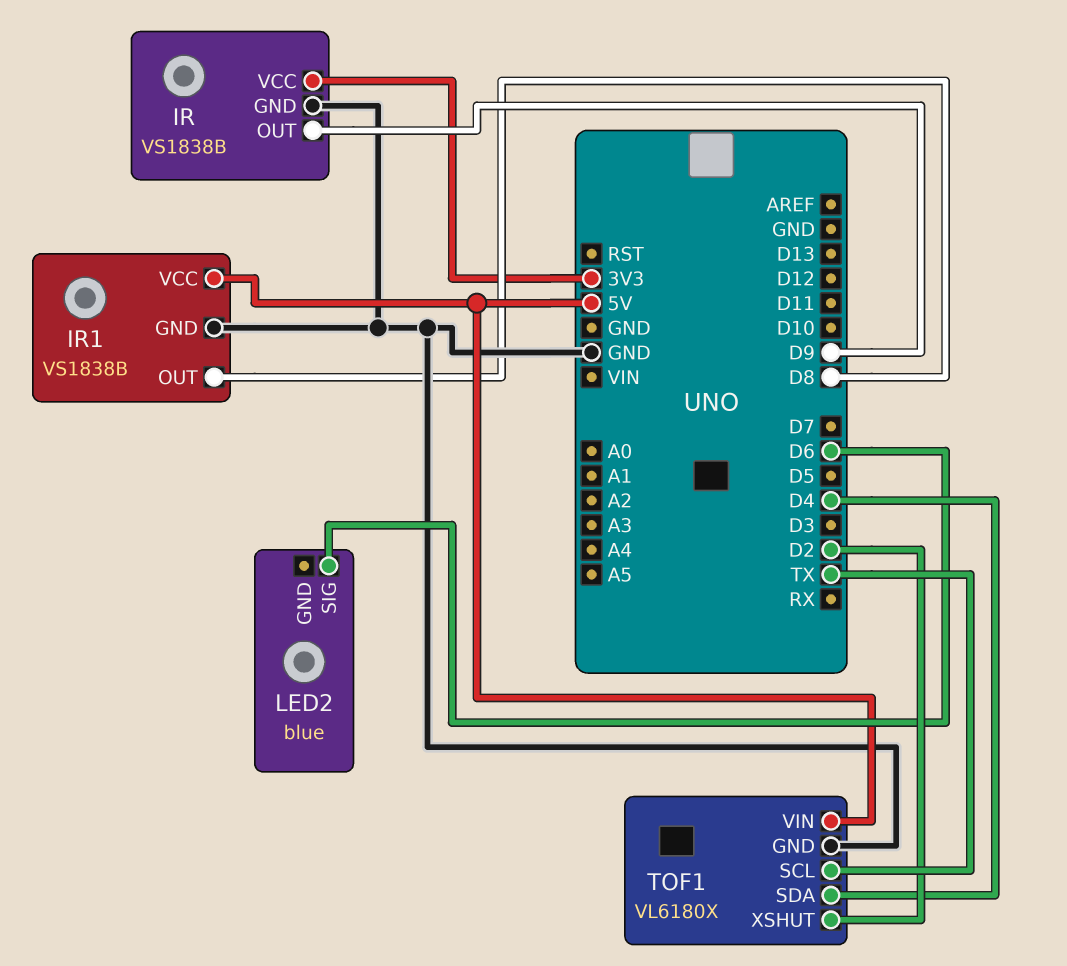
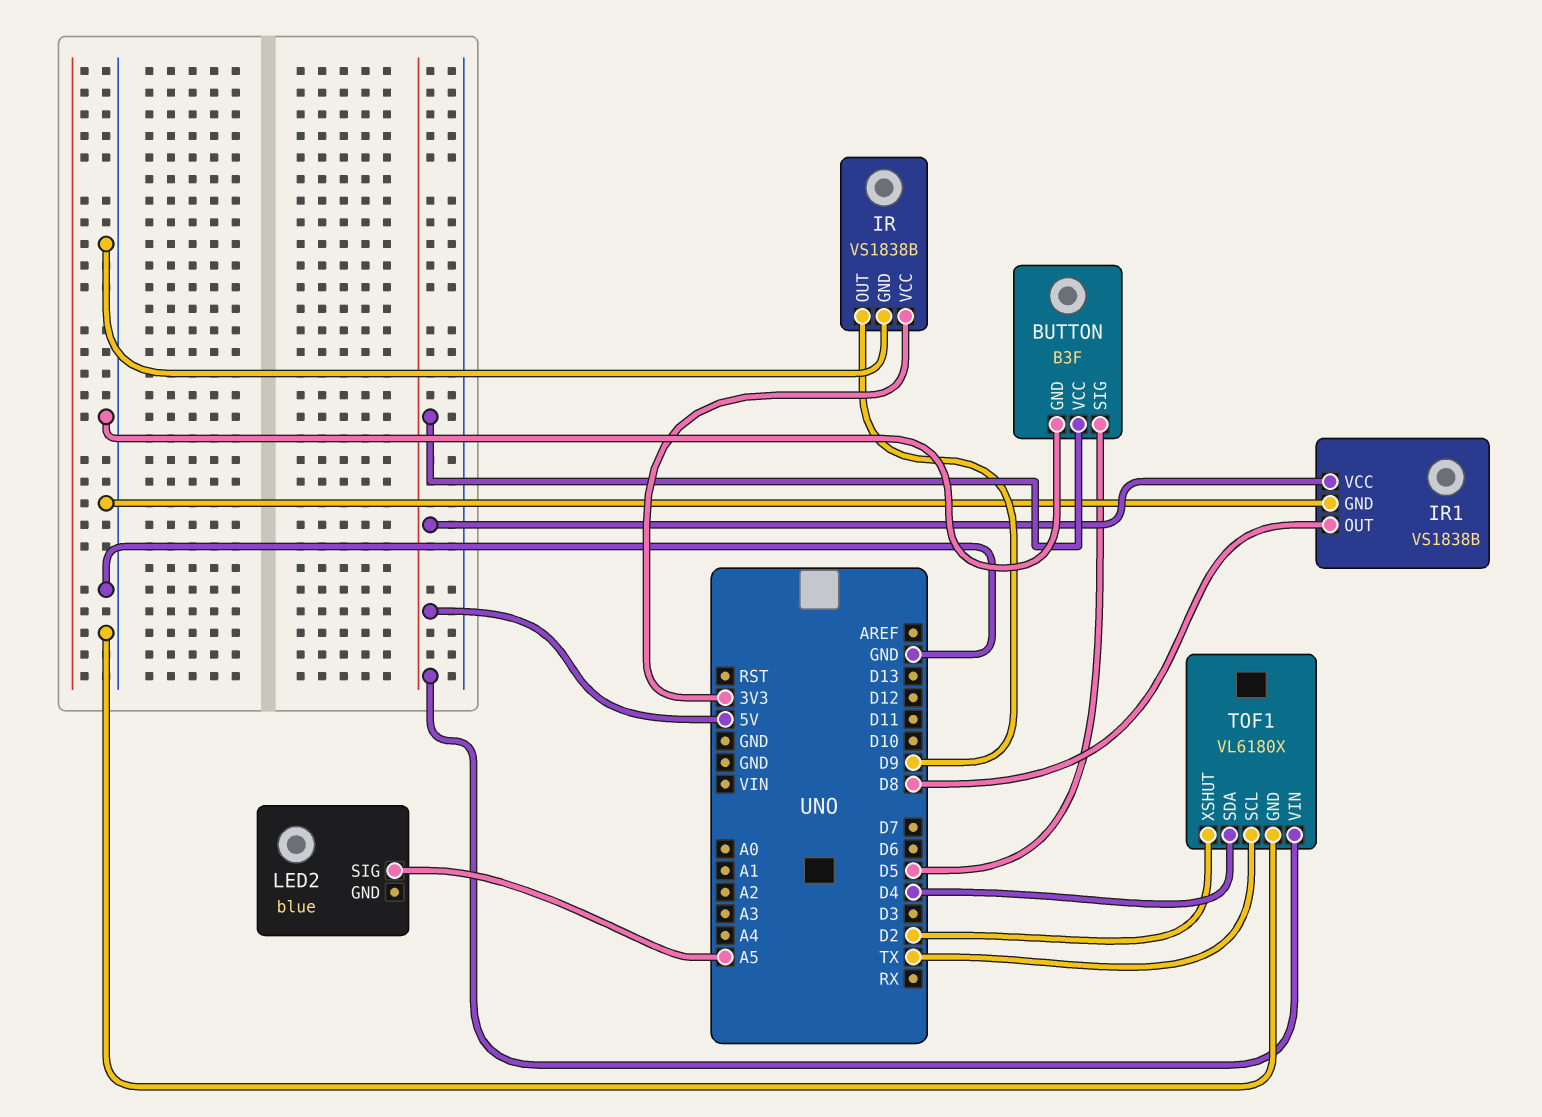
BUTTON: none -> B3F
BUTTON pin GND: none -> GND
BUTTON pin SIG: none -> D5
BUTTON pin VCC: none -> 5V
LED2 pin SIG: D6 -> A5

